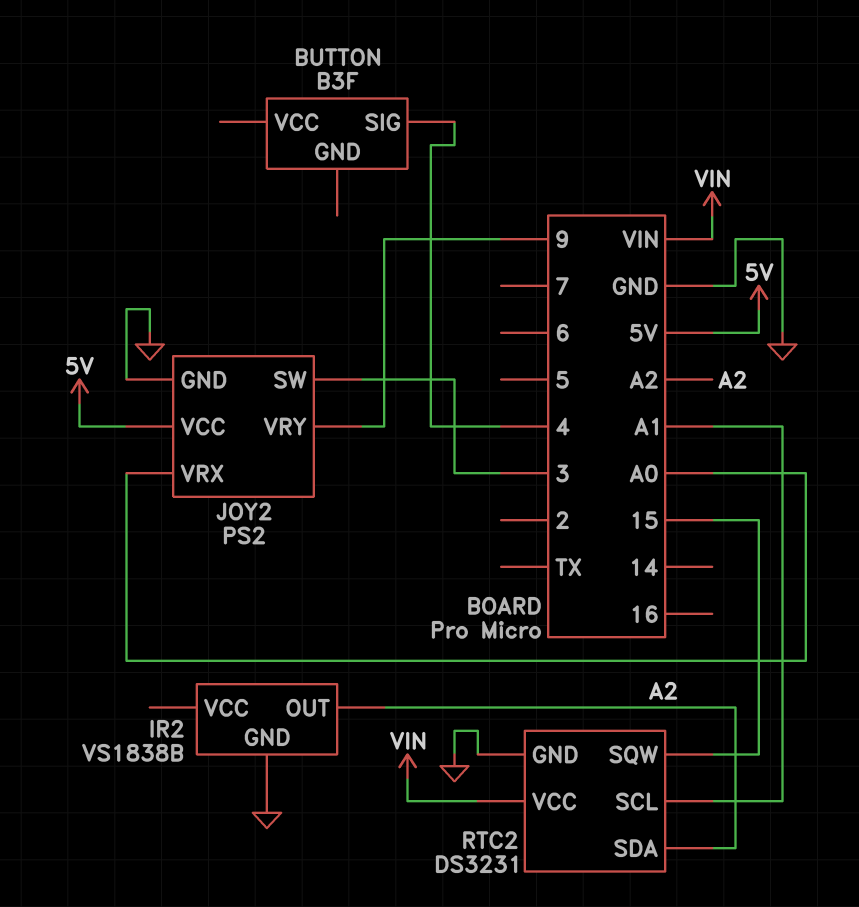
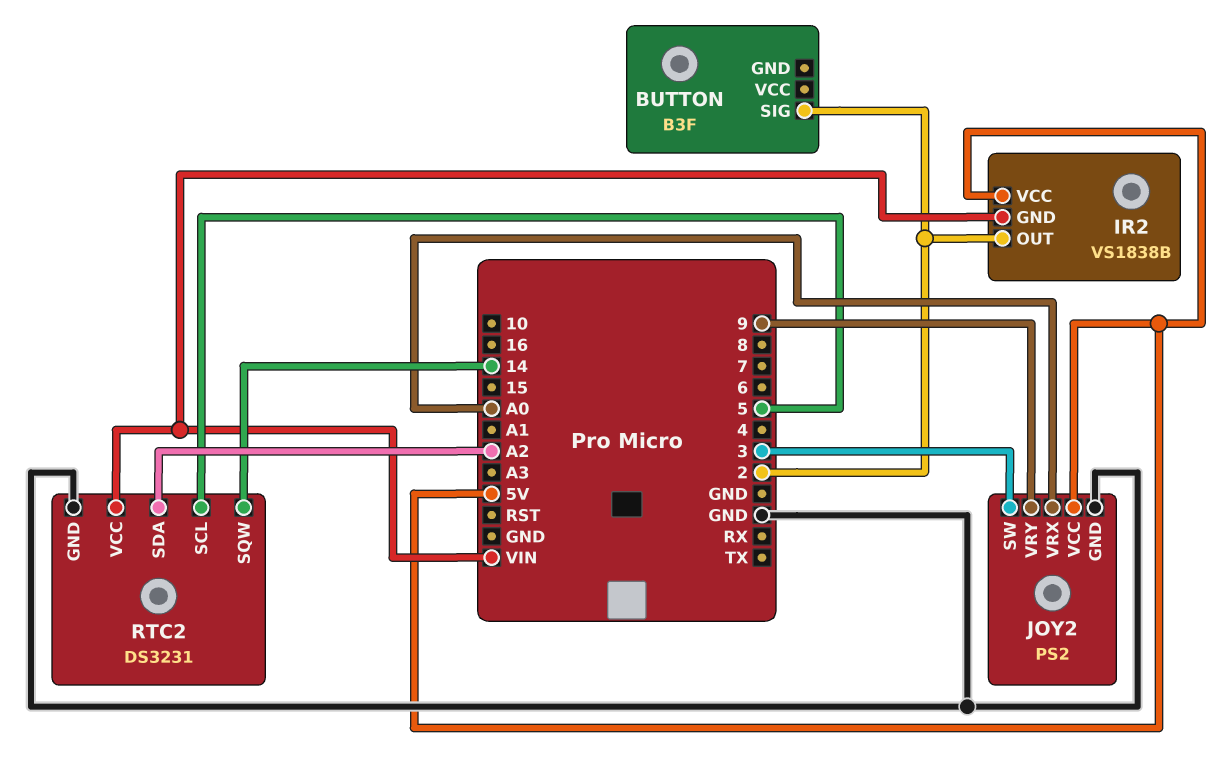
BUTTON pin SIG: 4 -> 2
IR2 pin GND: GND -> VIN
IR2 pin OUT: A2 -> 2
IR2 pin VCC: none -> 5V
RTC2 pin SCL: A1 -> 5
RTC2 pin SQW: 15 -> 14

